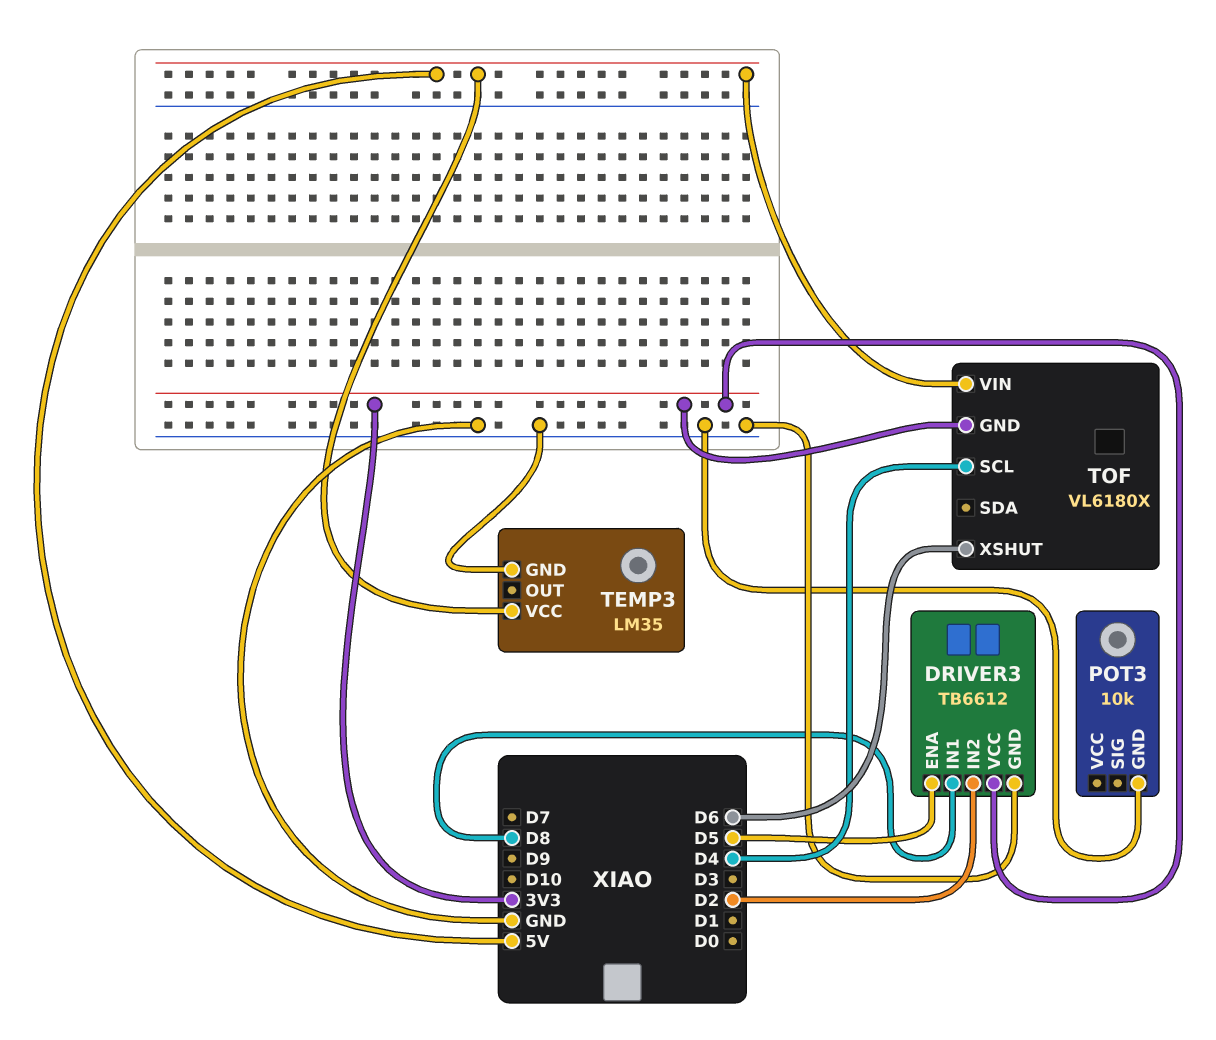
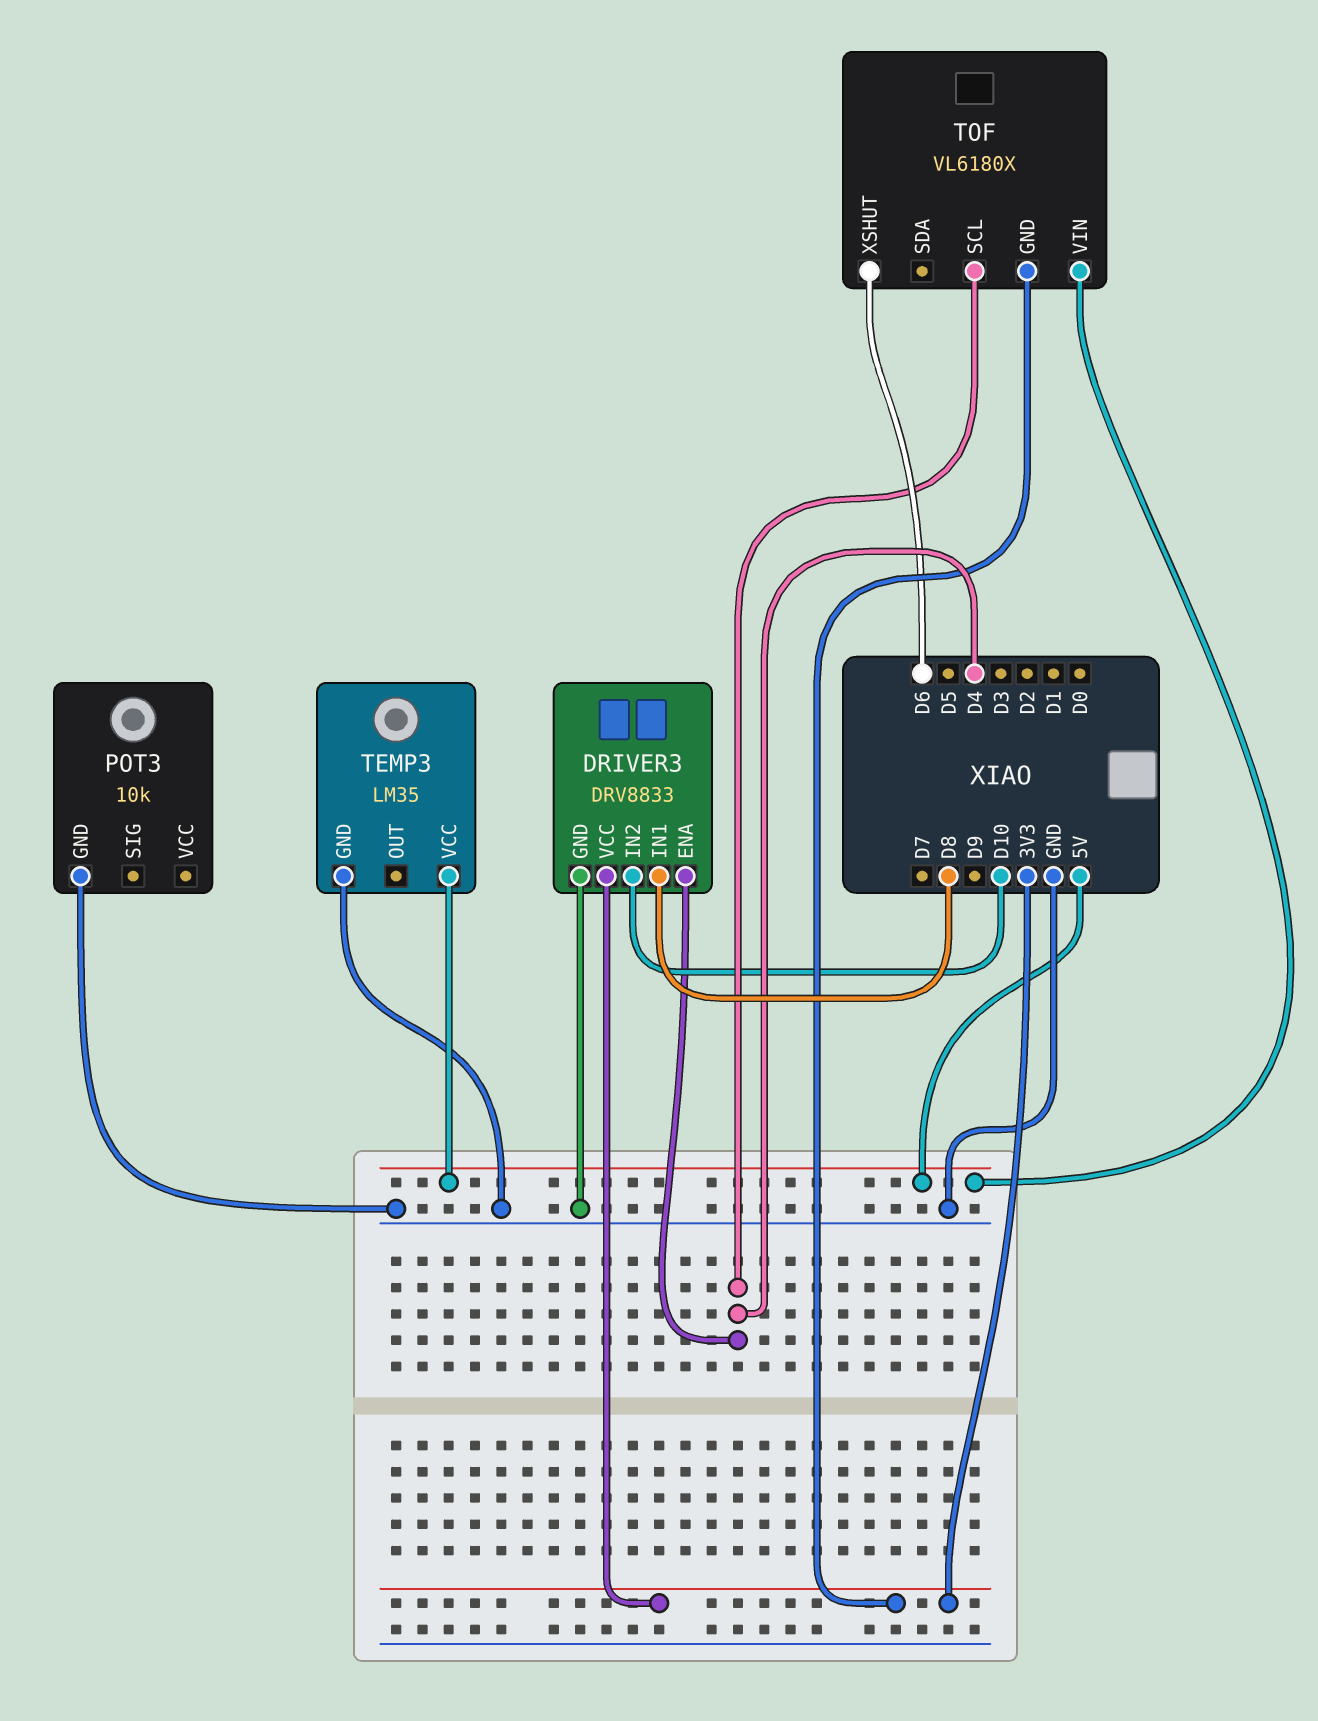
DRIVER3: TB6612 -> DRV8833
DRIVER3 pin ENA: D5 -> D4
DRIVER3 pin IN2: D2 -> D10

